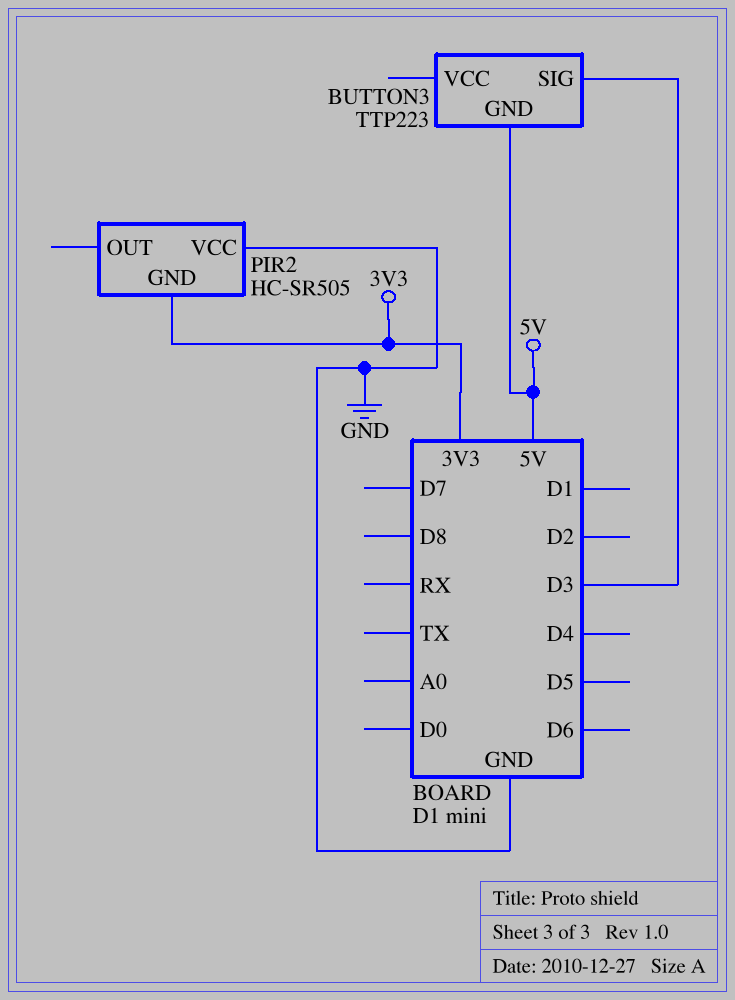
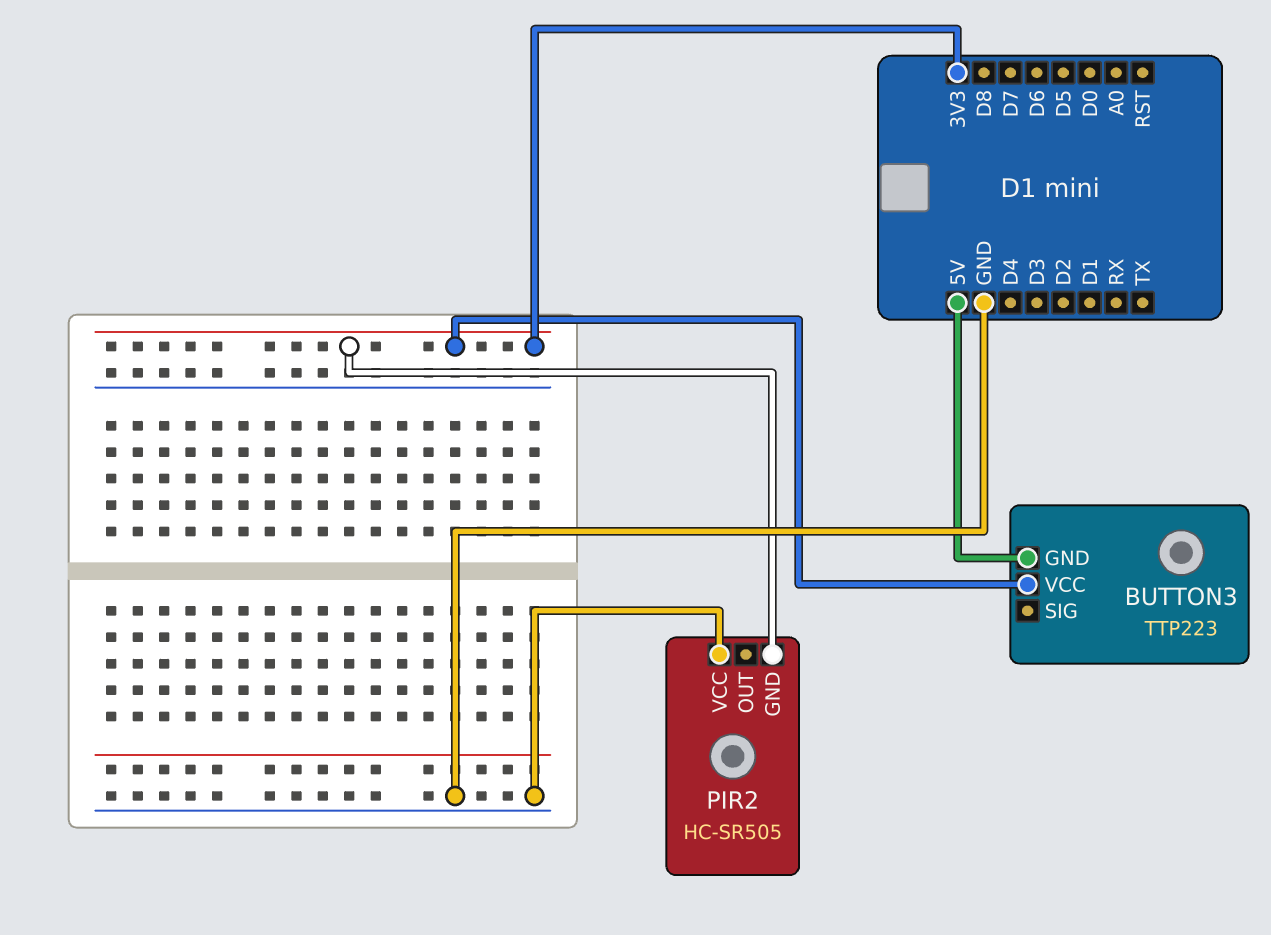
BUTTON3 pin SIG: D3 -> none
BUTTON3 pin VCC: none -> 3V3

